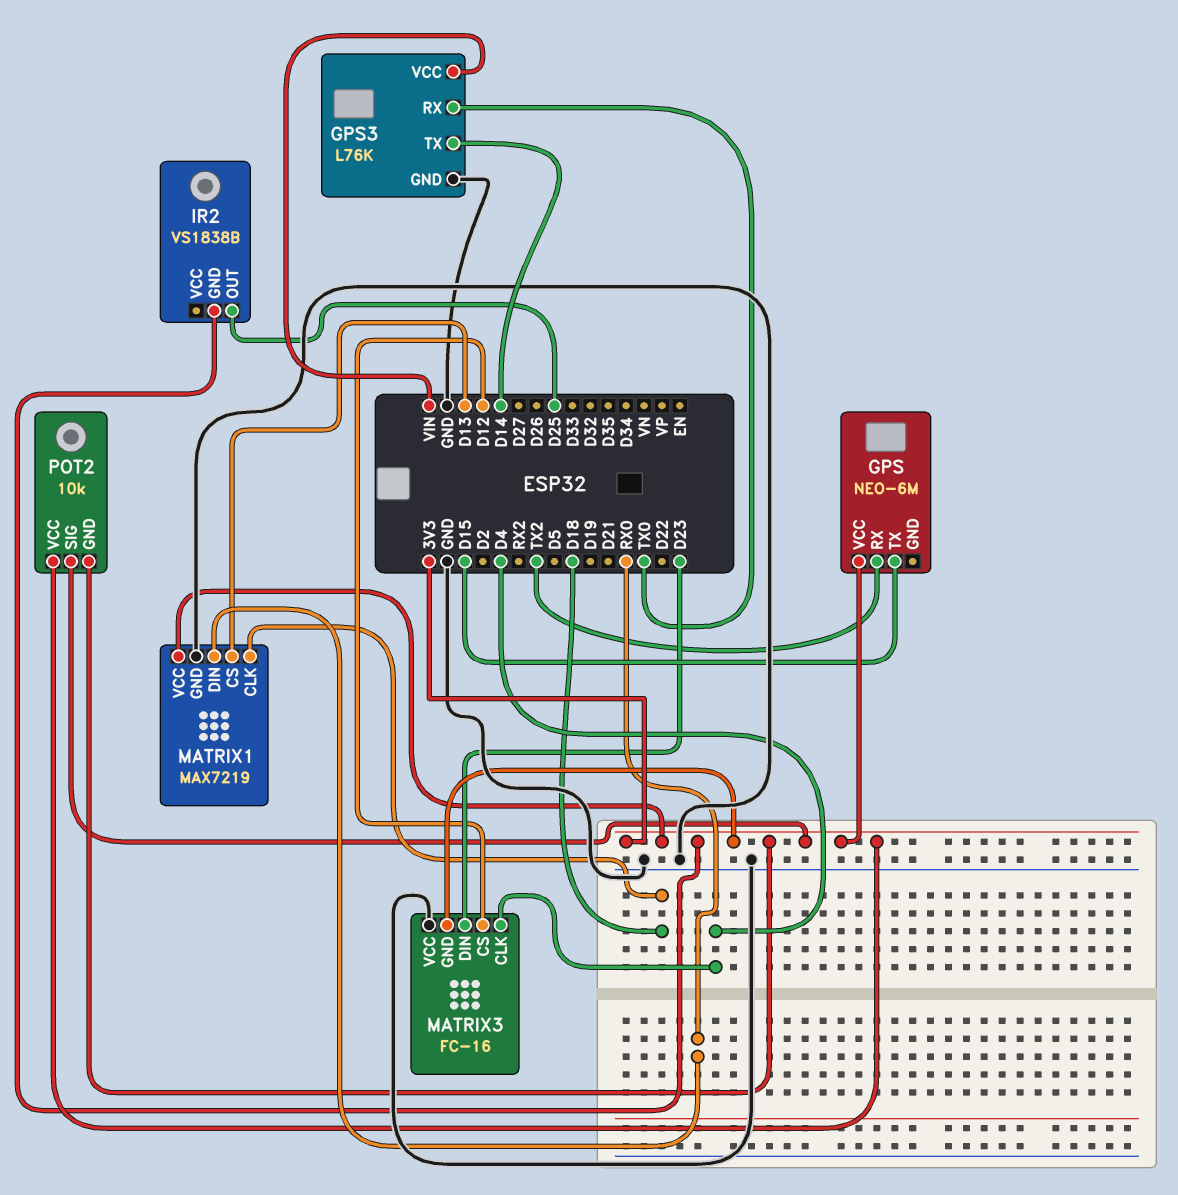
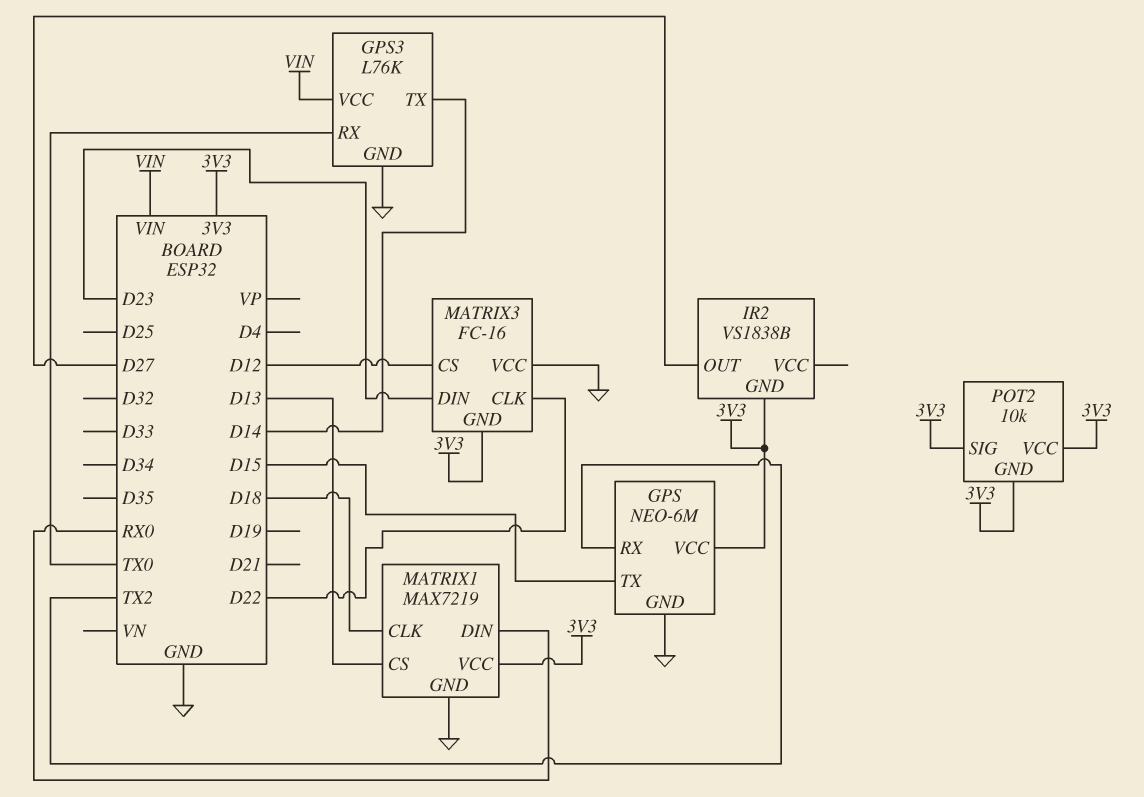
GPS pin GND: none -> GND
IR2 pin OUT: D25 -> D27
MATRIX3 pin CLK: D4 -> D22

